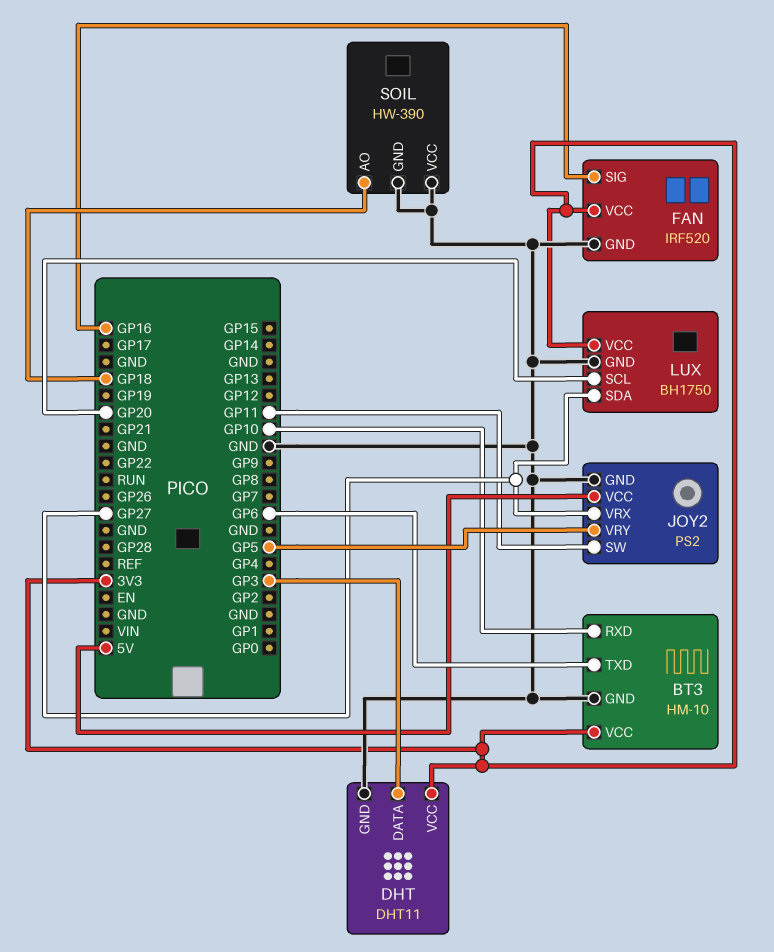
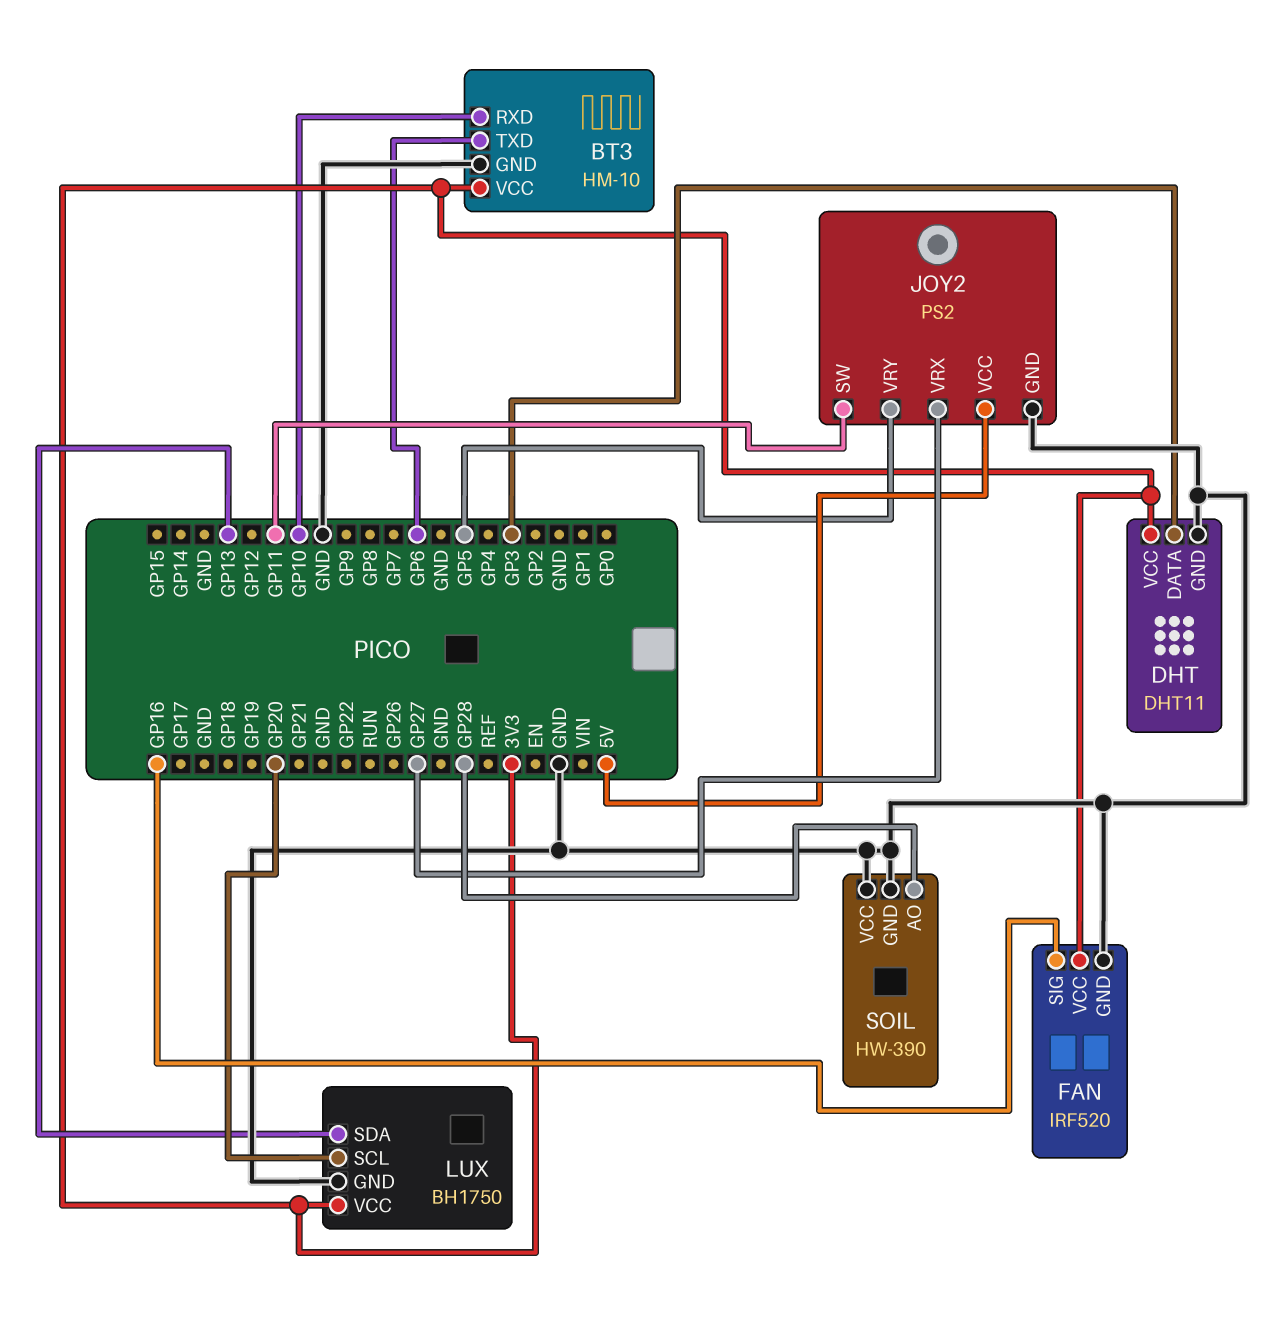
LUX pin SDA: GP27 -> GP13
SOIL pin AO: GP18 -> GP28

